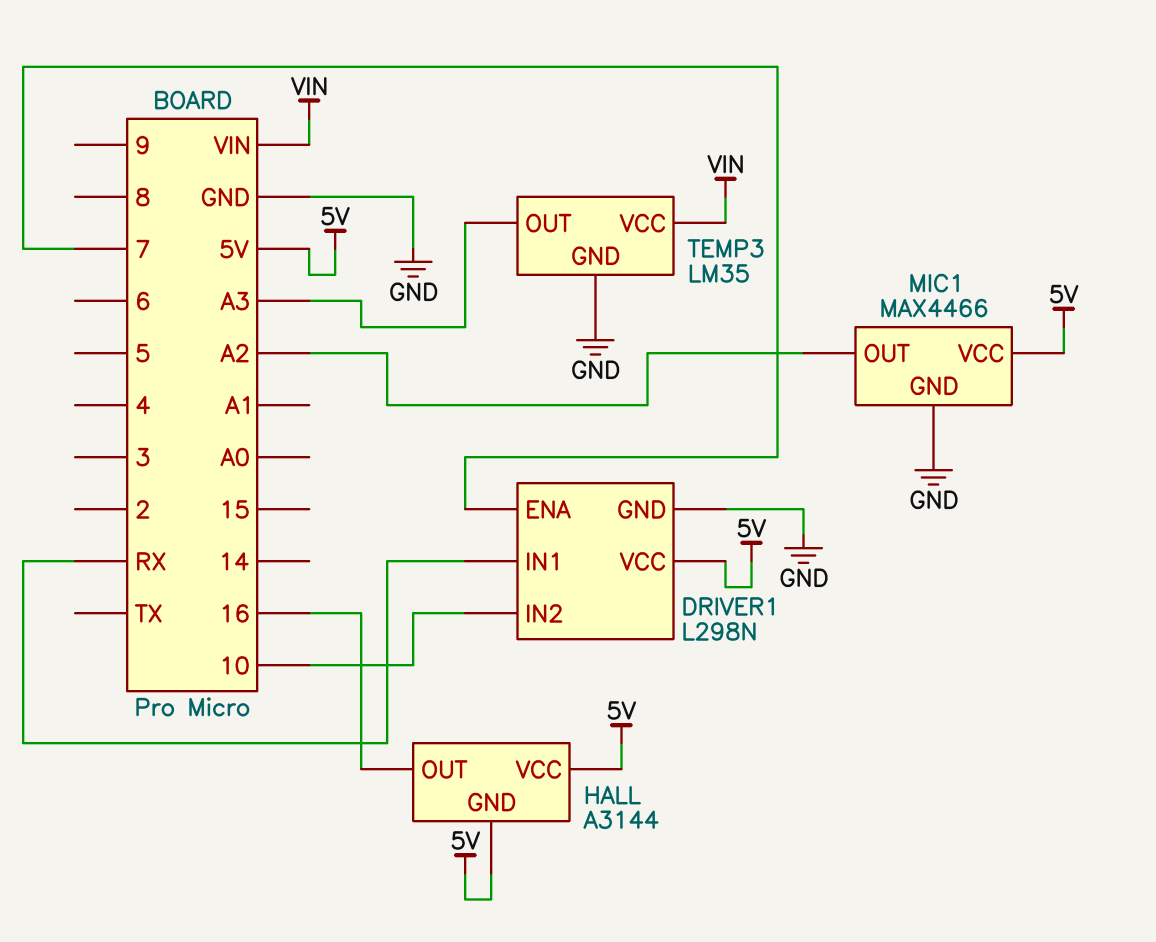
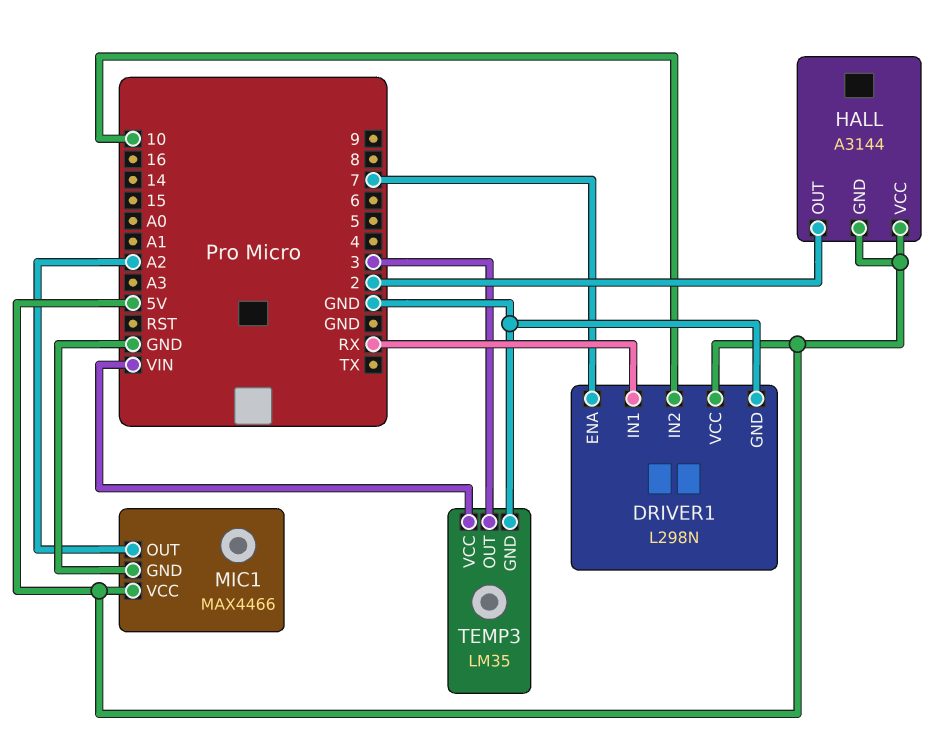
HALL pin OUT: 16 -> 2
TEMP3 pin OUT: A3 -> 3

